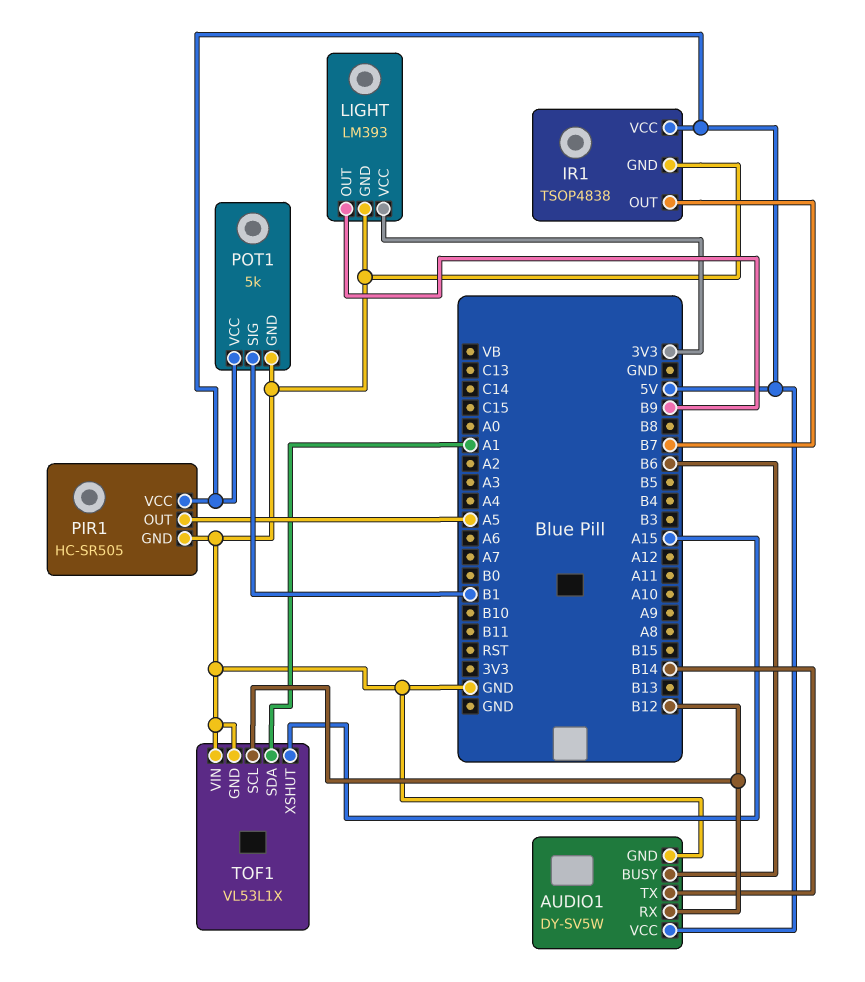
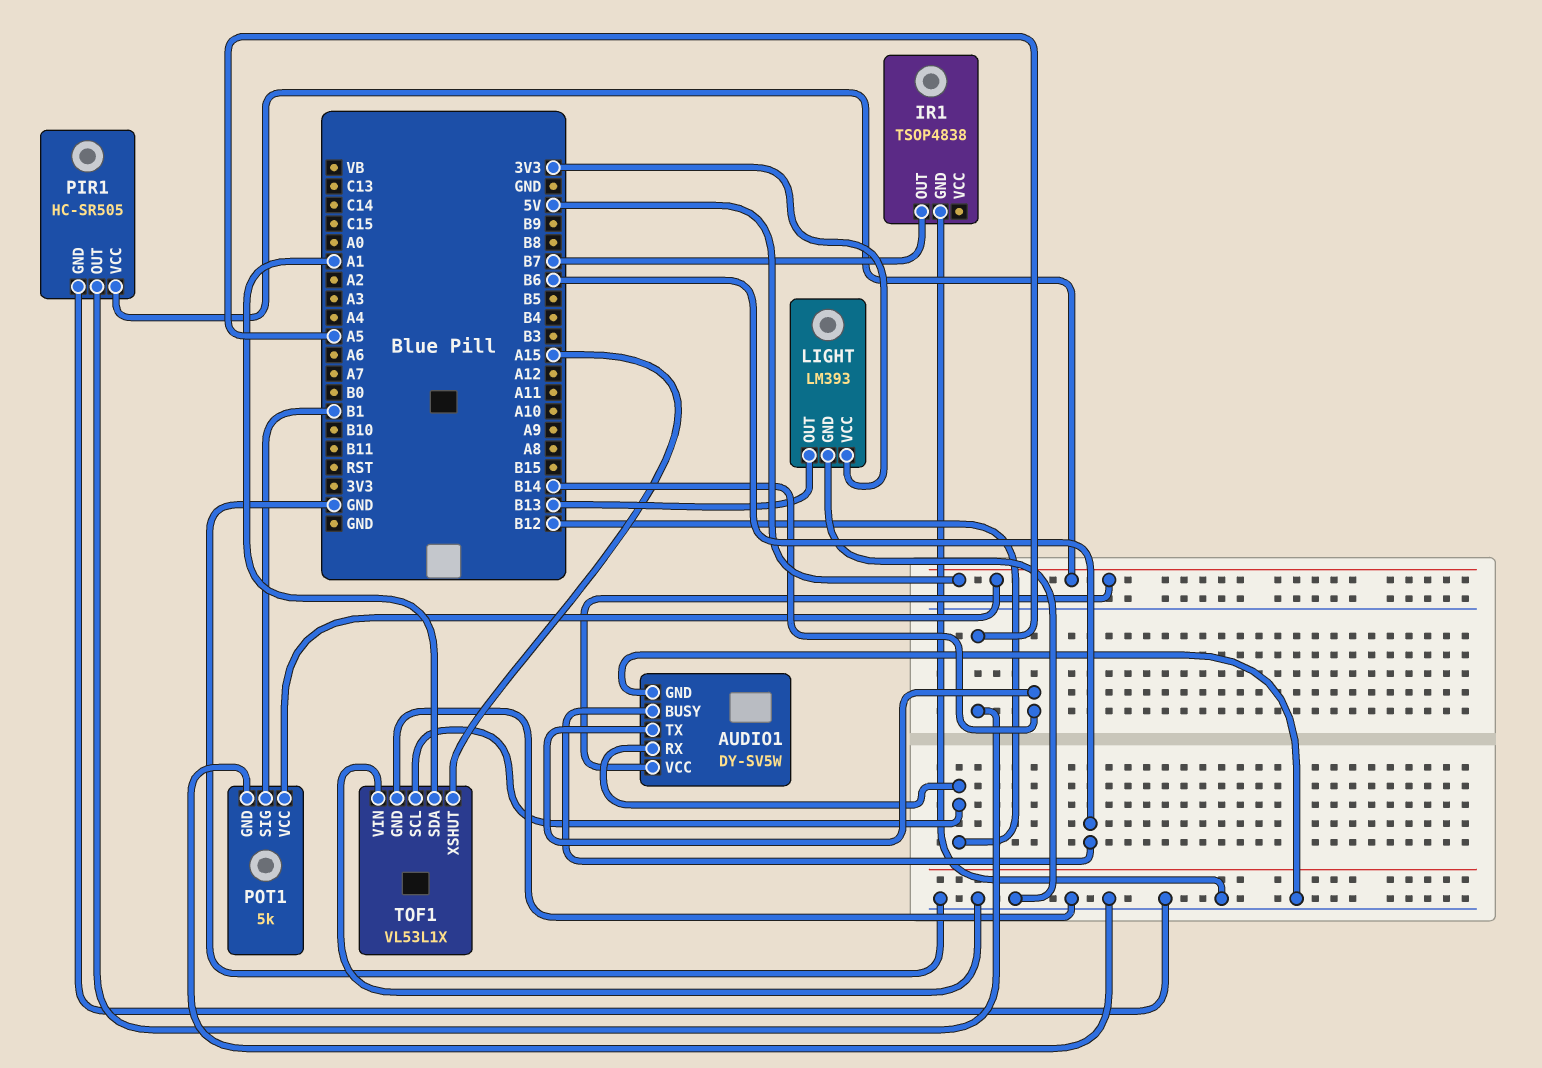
IR1 pin VCC: 5V -> none
LIGHT pin OUT: B9 -> B13

